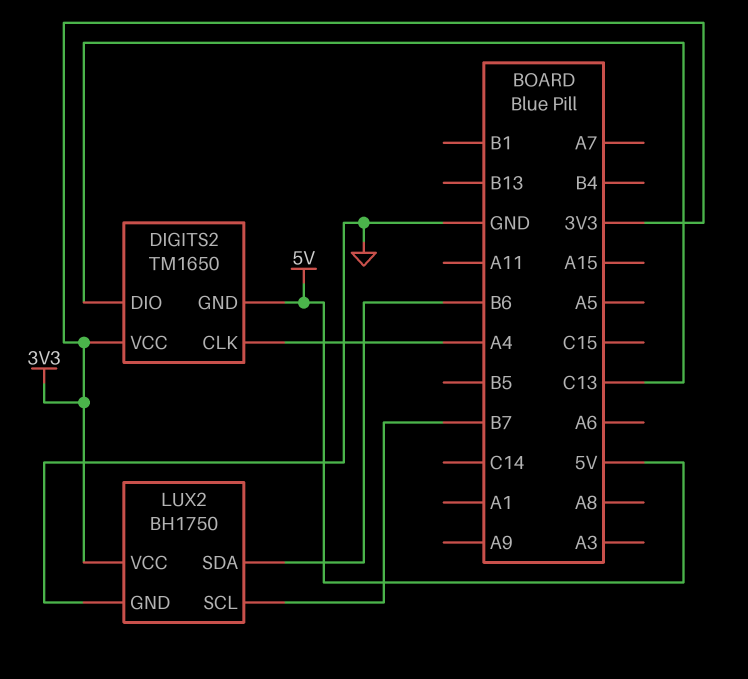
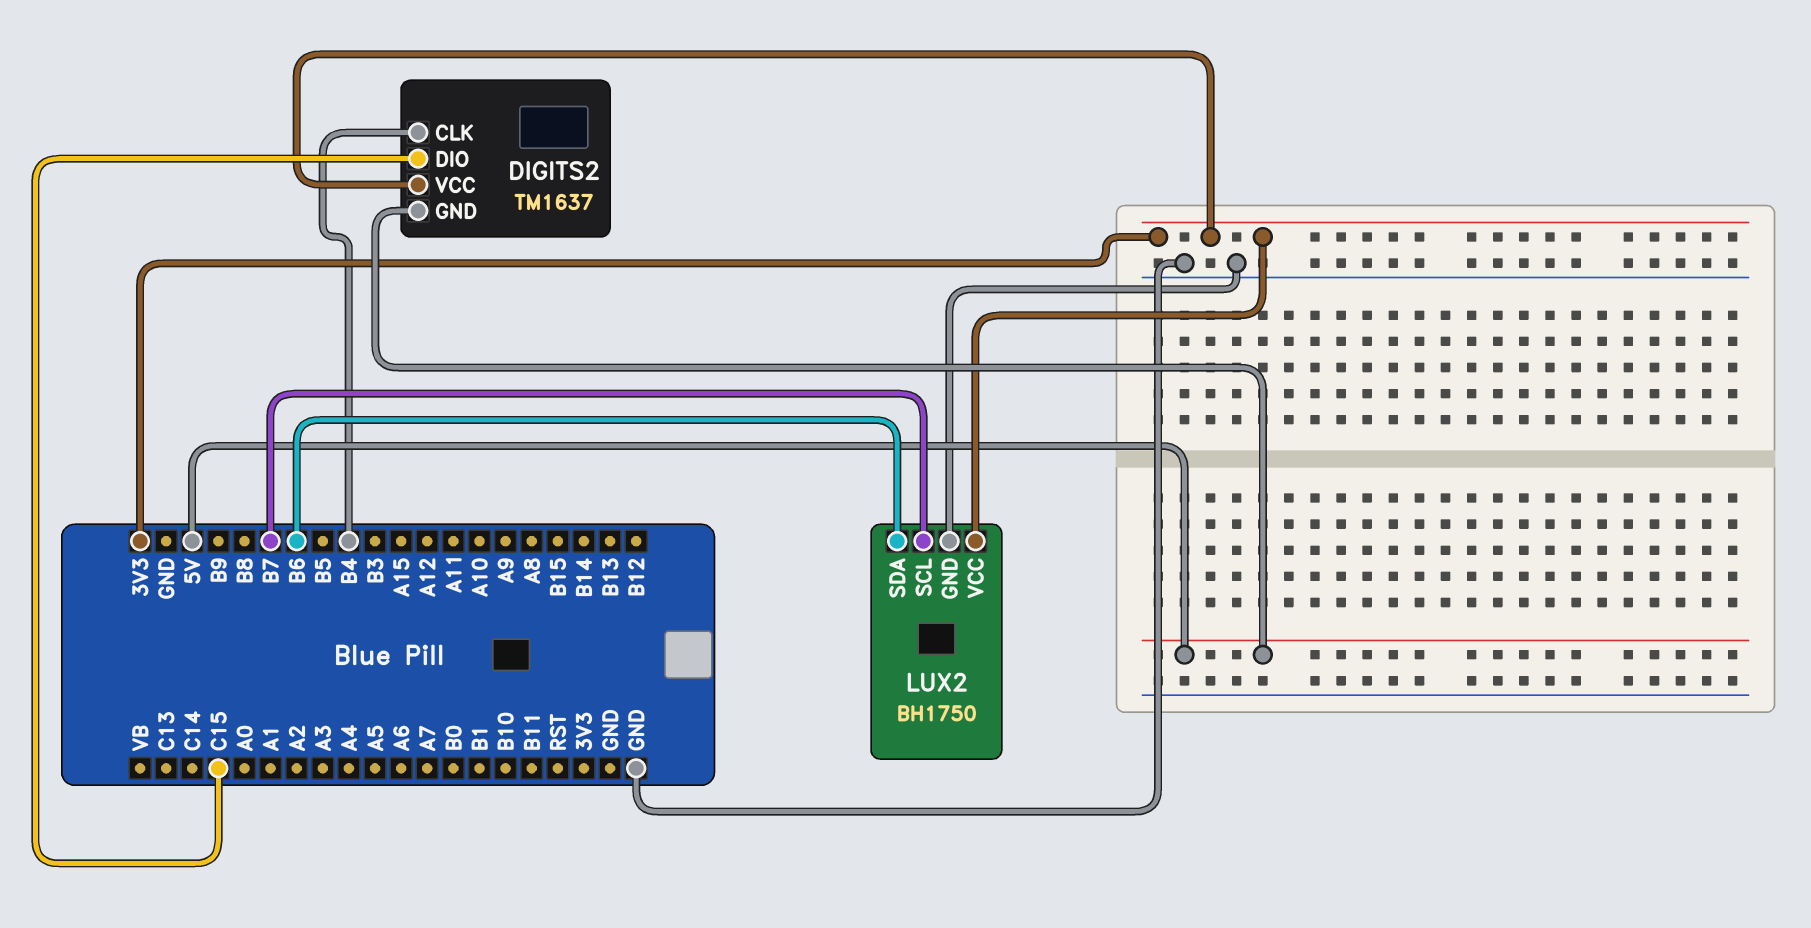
DIGITS2: TM1650 -> TM1637
DIGITS2 pin CLK: A4 -> B4
DIGITS2 pin DIO: C13 -> C15

